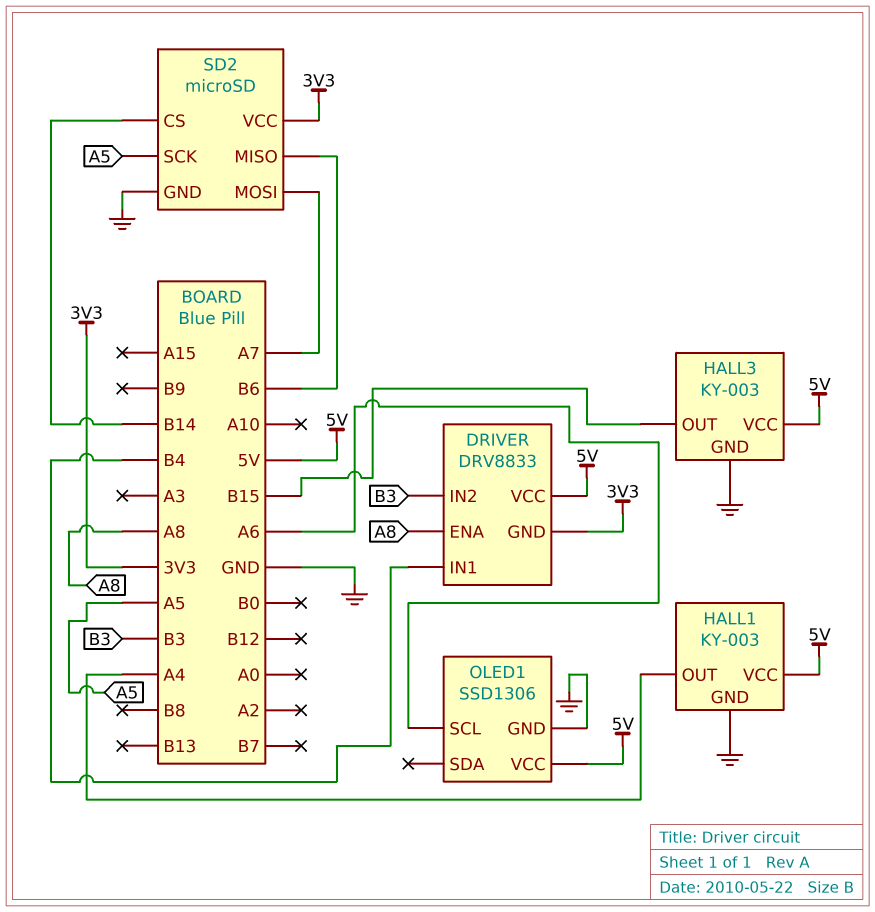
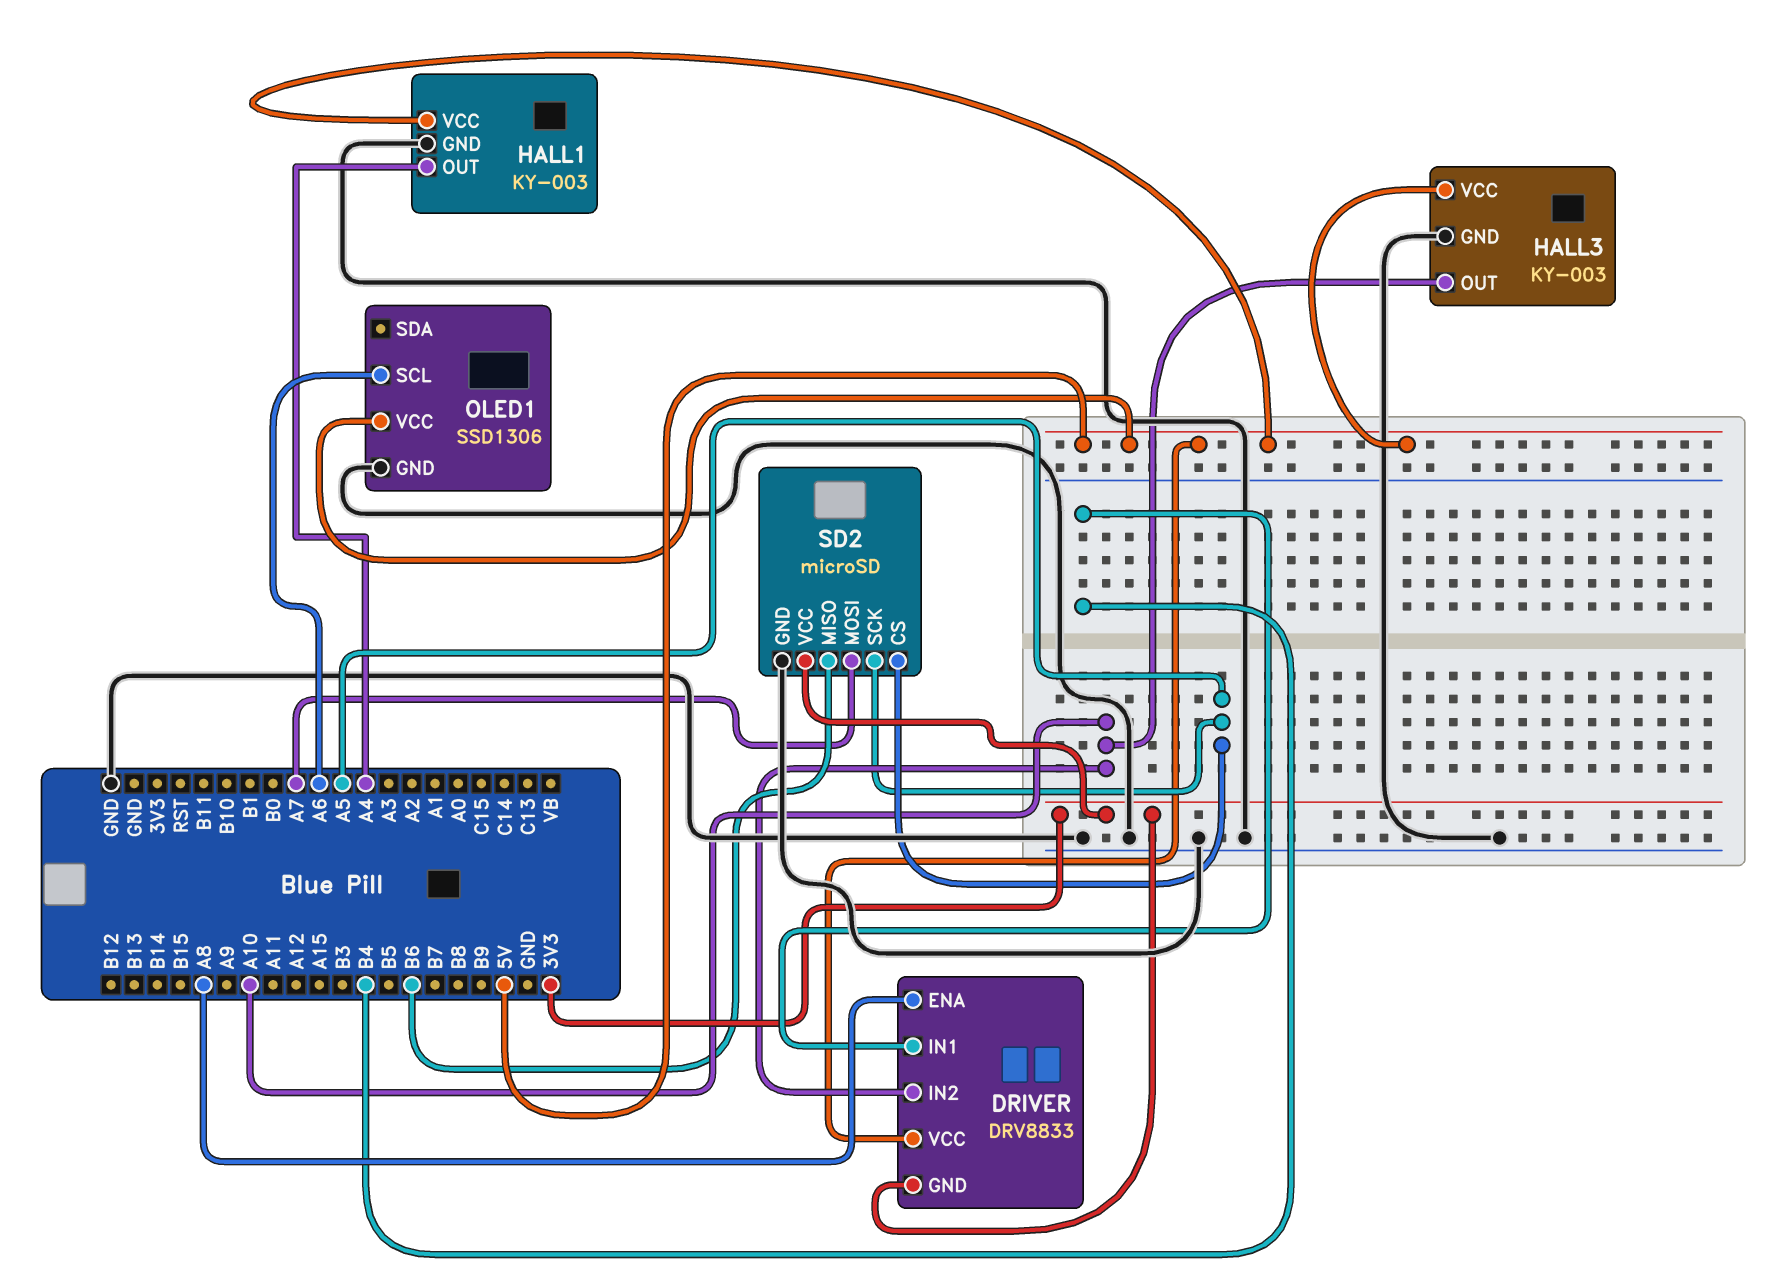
DRIVER pin IN2: B3 -> A10
HALL3 pin OUT: B15 -> A10
SD2 pin CS: B14 -> A5

